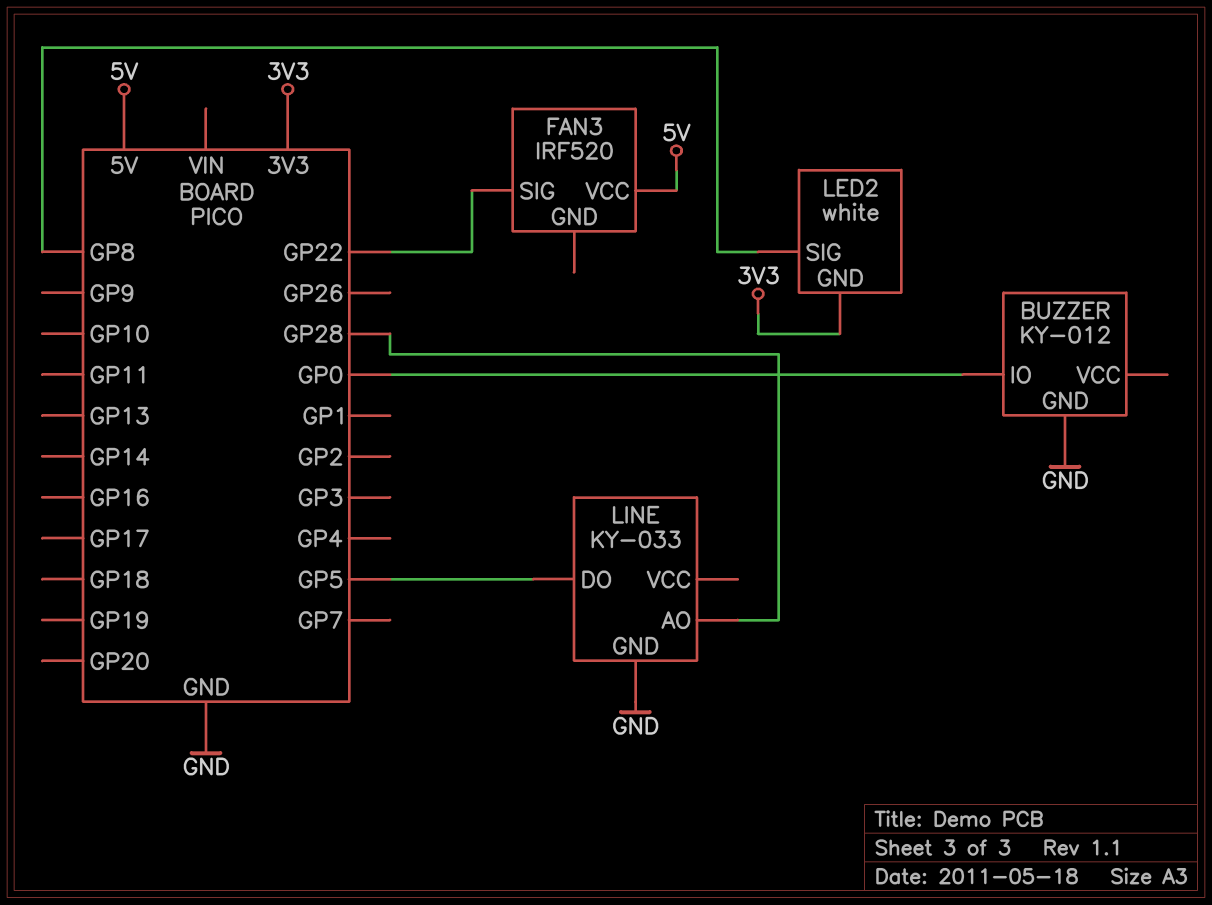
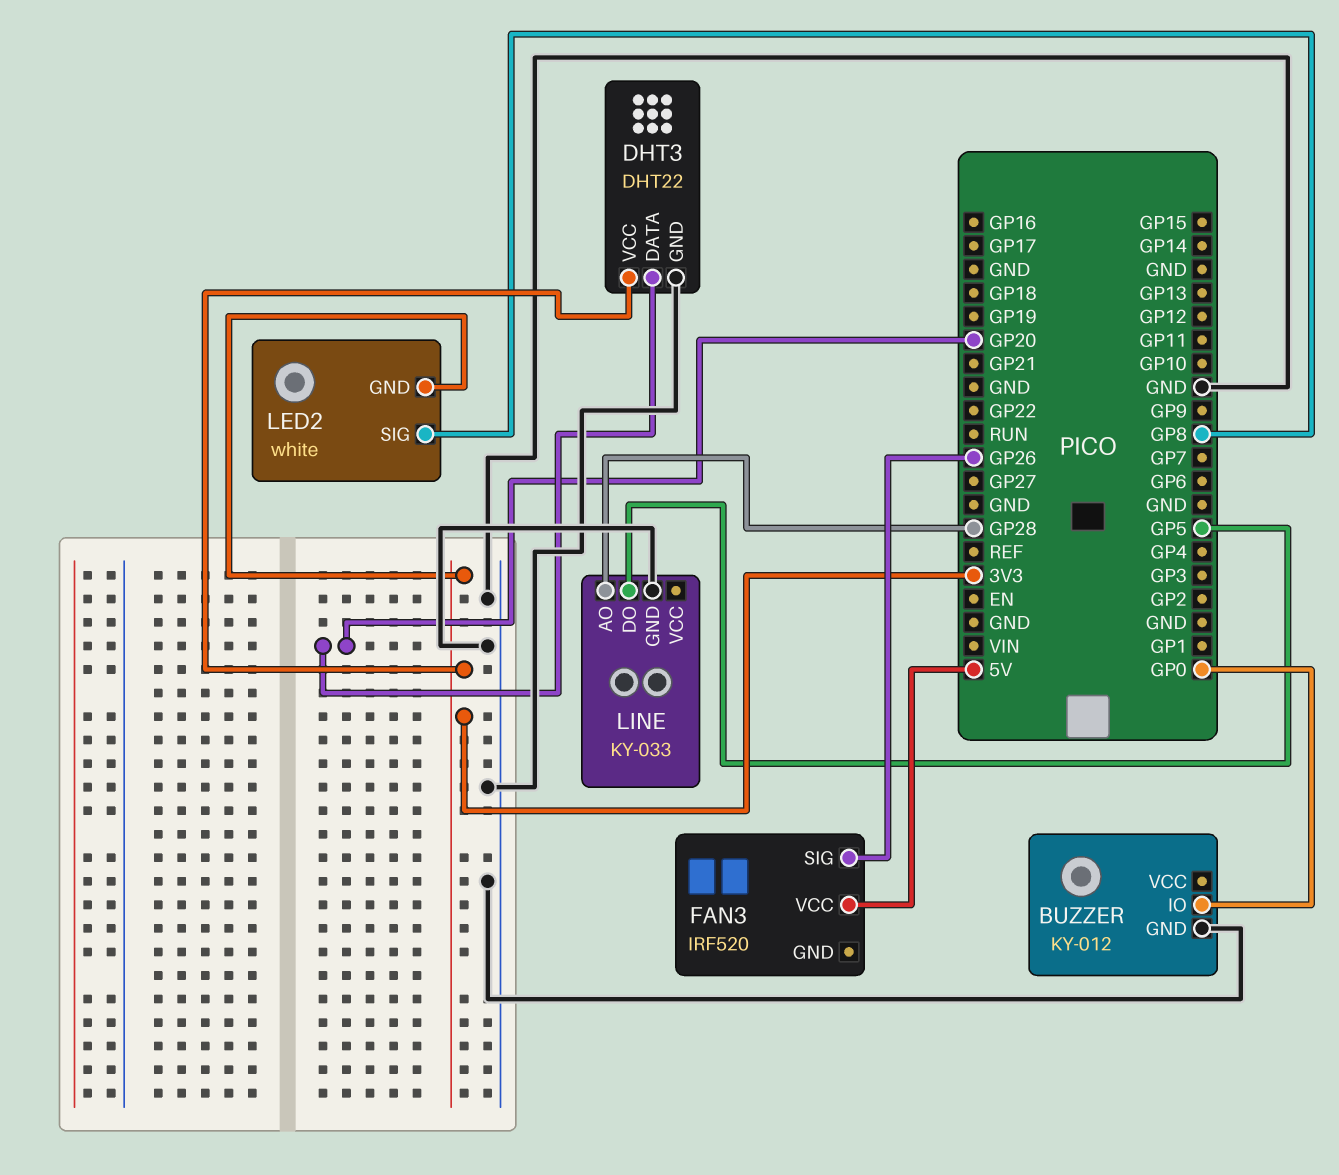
DHT3: none -> DHT22
DHT3 pin DATA: none -> GP20
DHT3 pin GND: none -> GND
DHT3 pin VCC: none -> 3V3
FAN3 pin SIG: GP22 -> GP26

